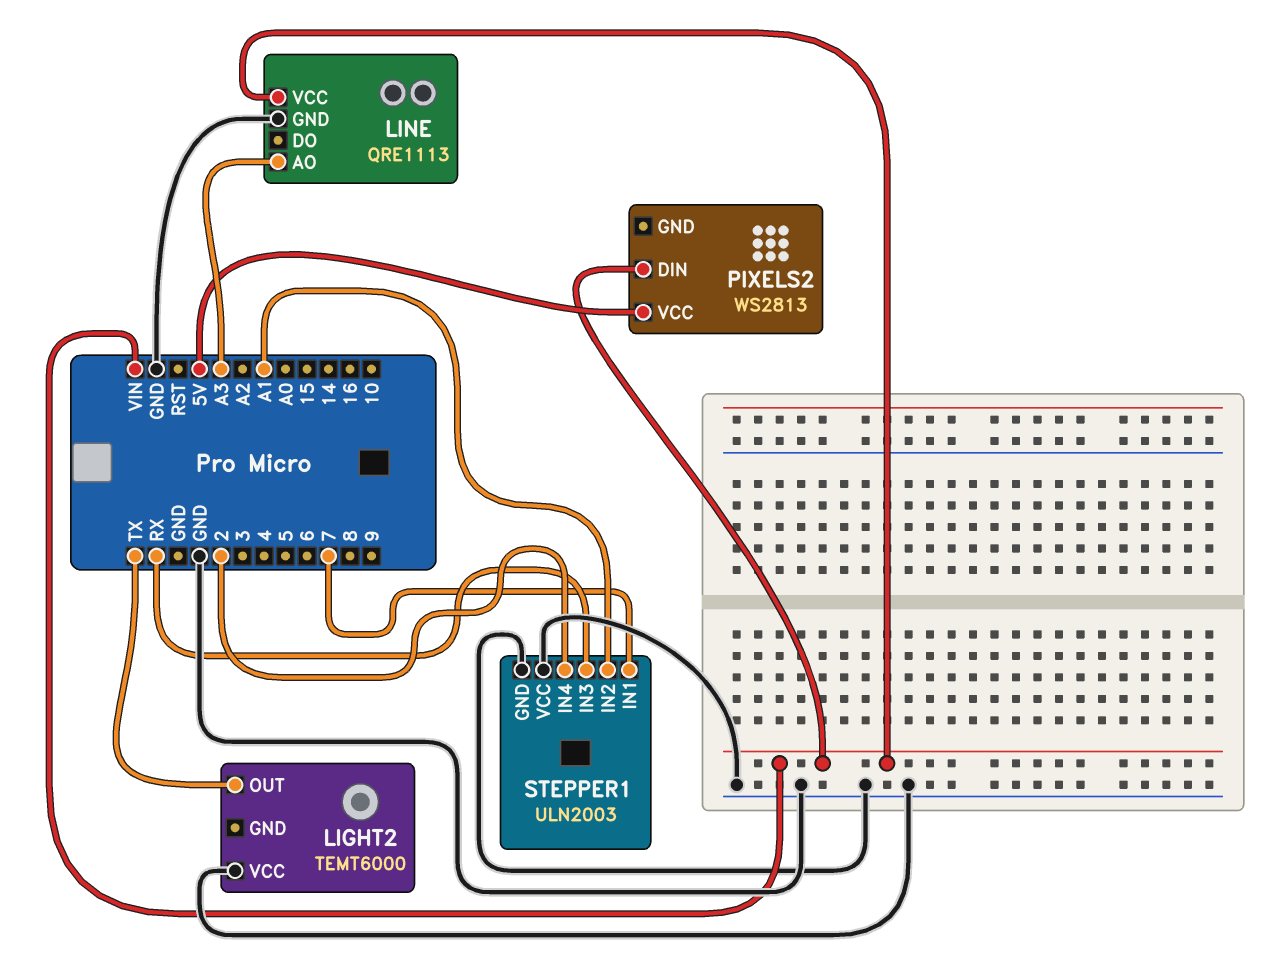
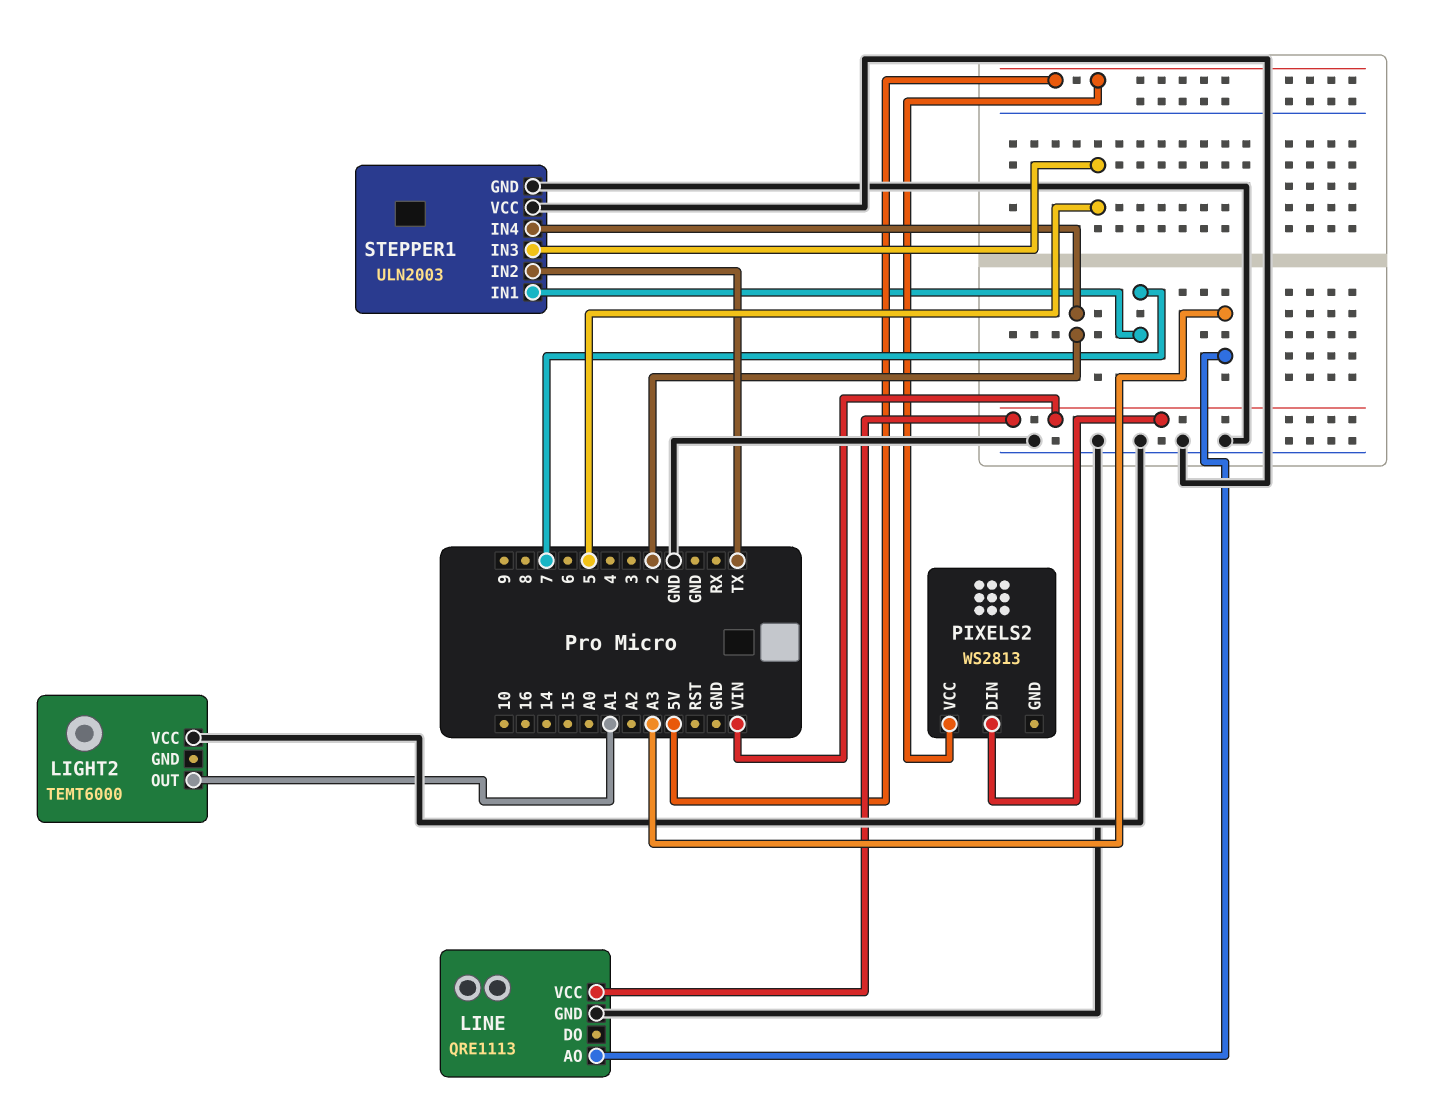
LIGHT2 pin OUT: TX -> A1
STEPPER1 pin IN2: A1 -> TX
STEPPER1 pin IN3: RX -> 5

